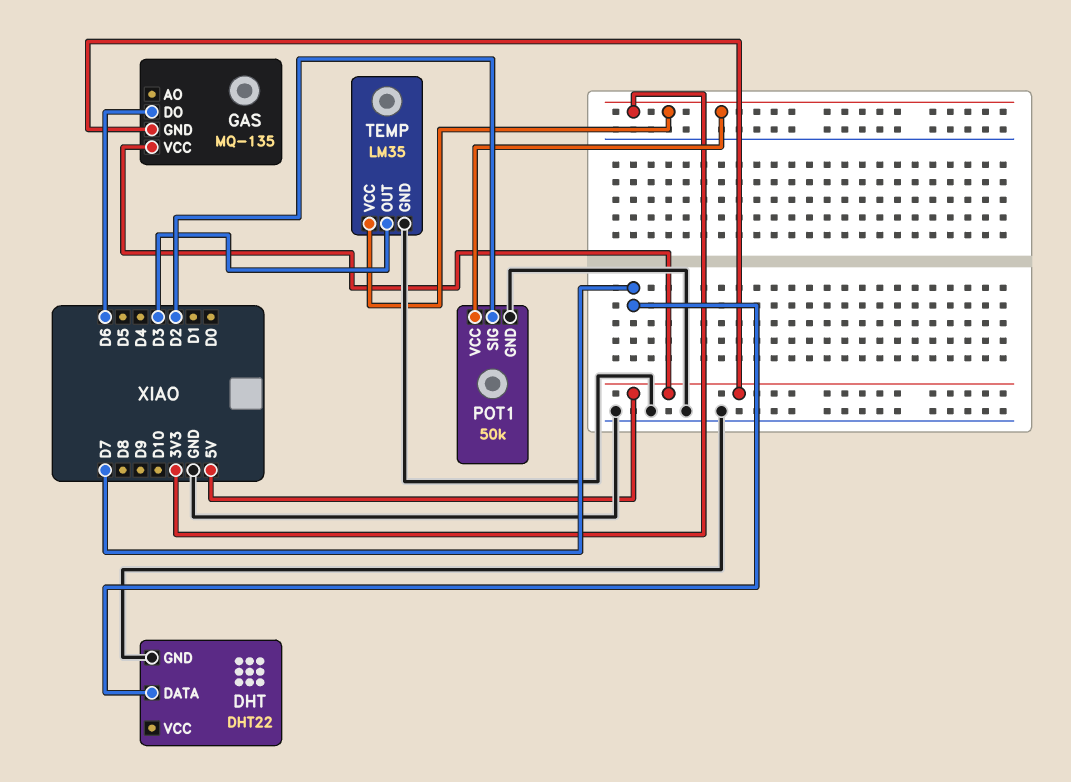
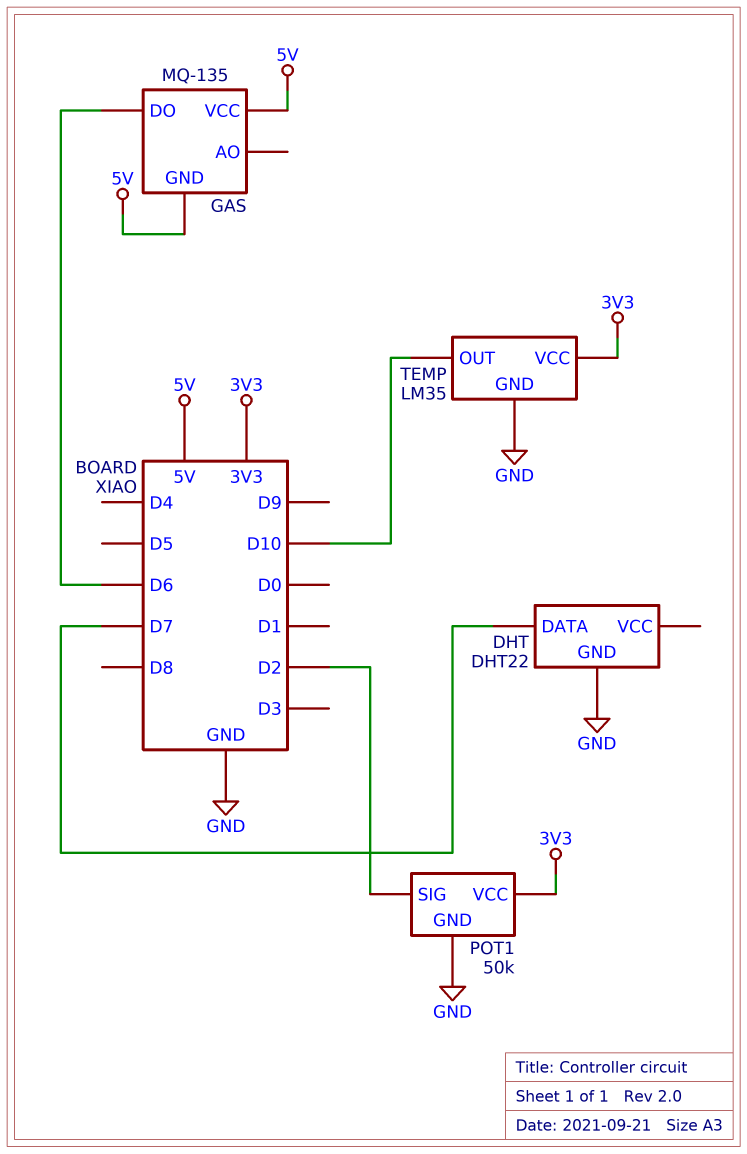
TEMP pin OUT: D3 -> D10

